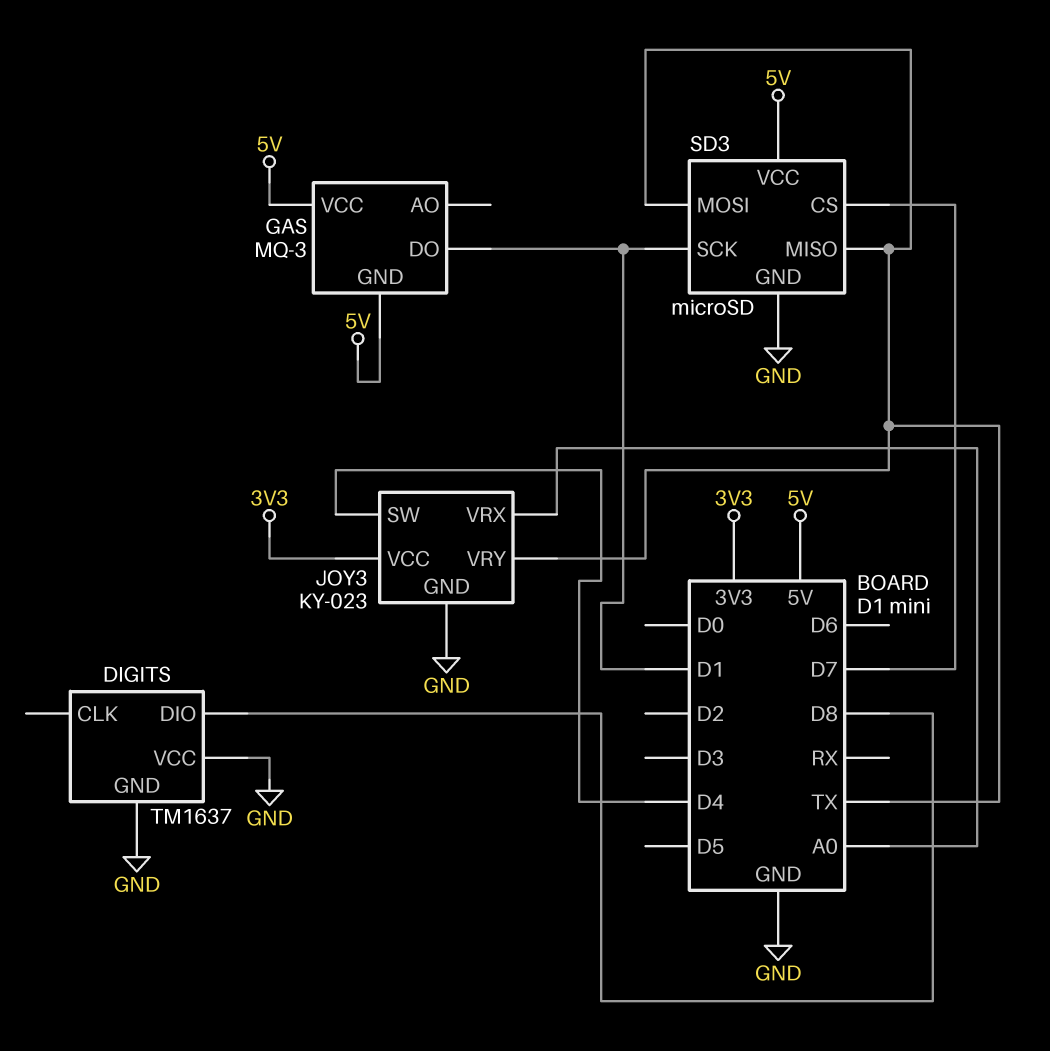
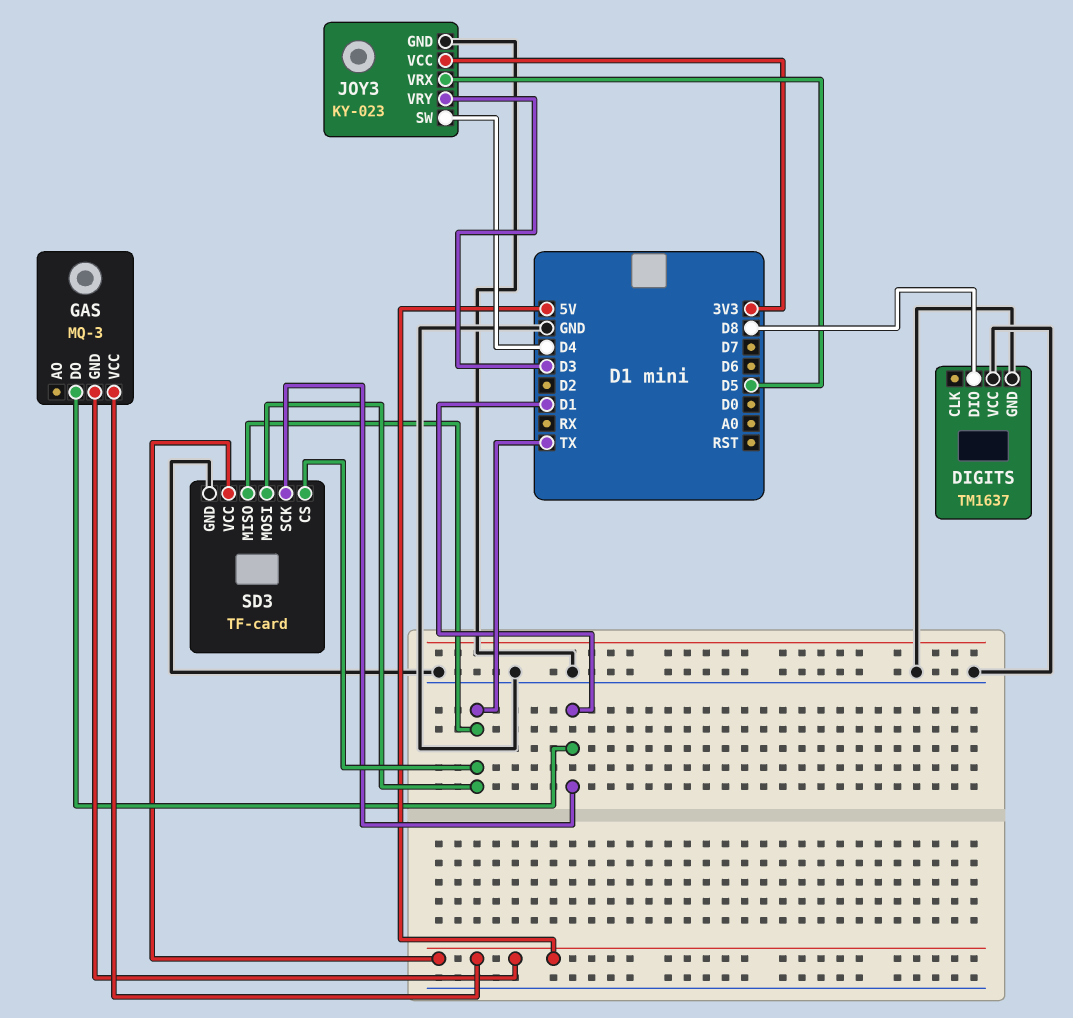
JOY3 pin VRX: A0 -> D5
JOY3 pin VRY: TX -> D3
SD3: microSD -> TF-card
SD3 pin CS: D7 -> TX

